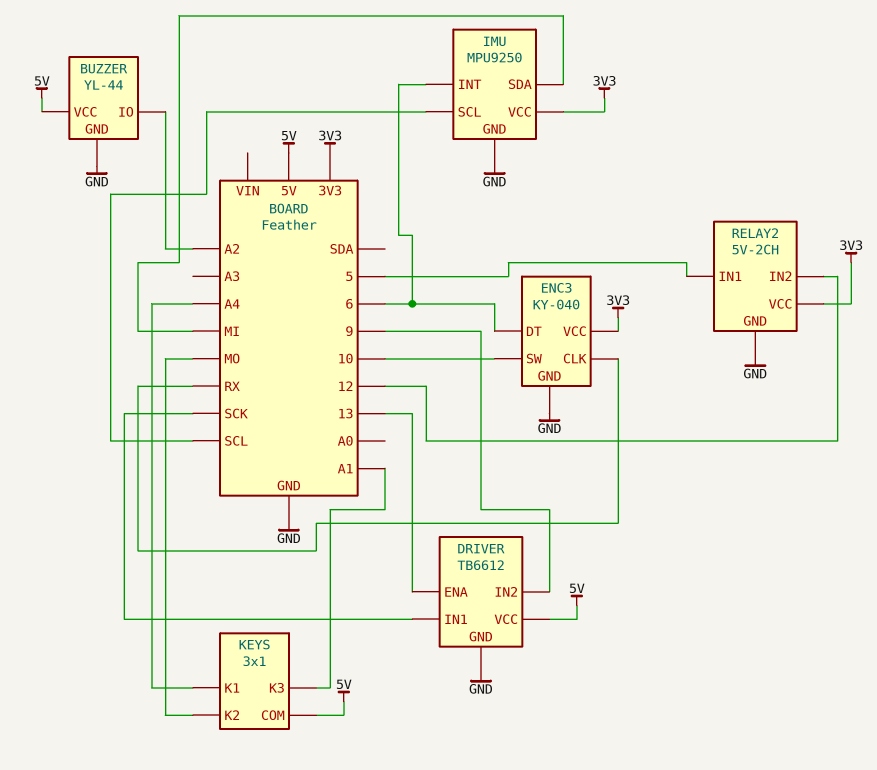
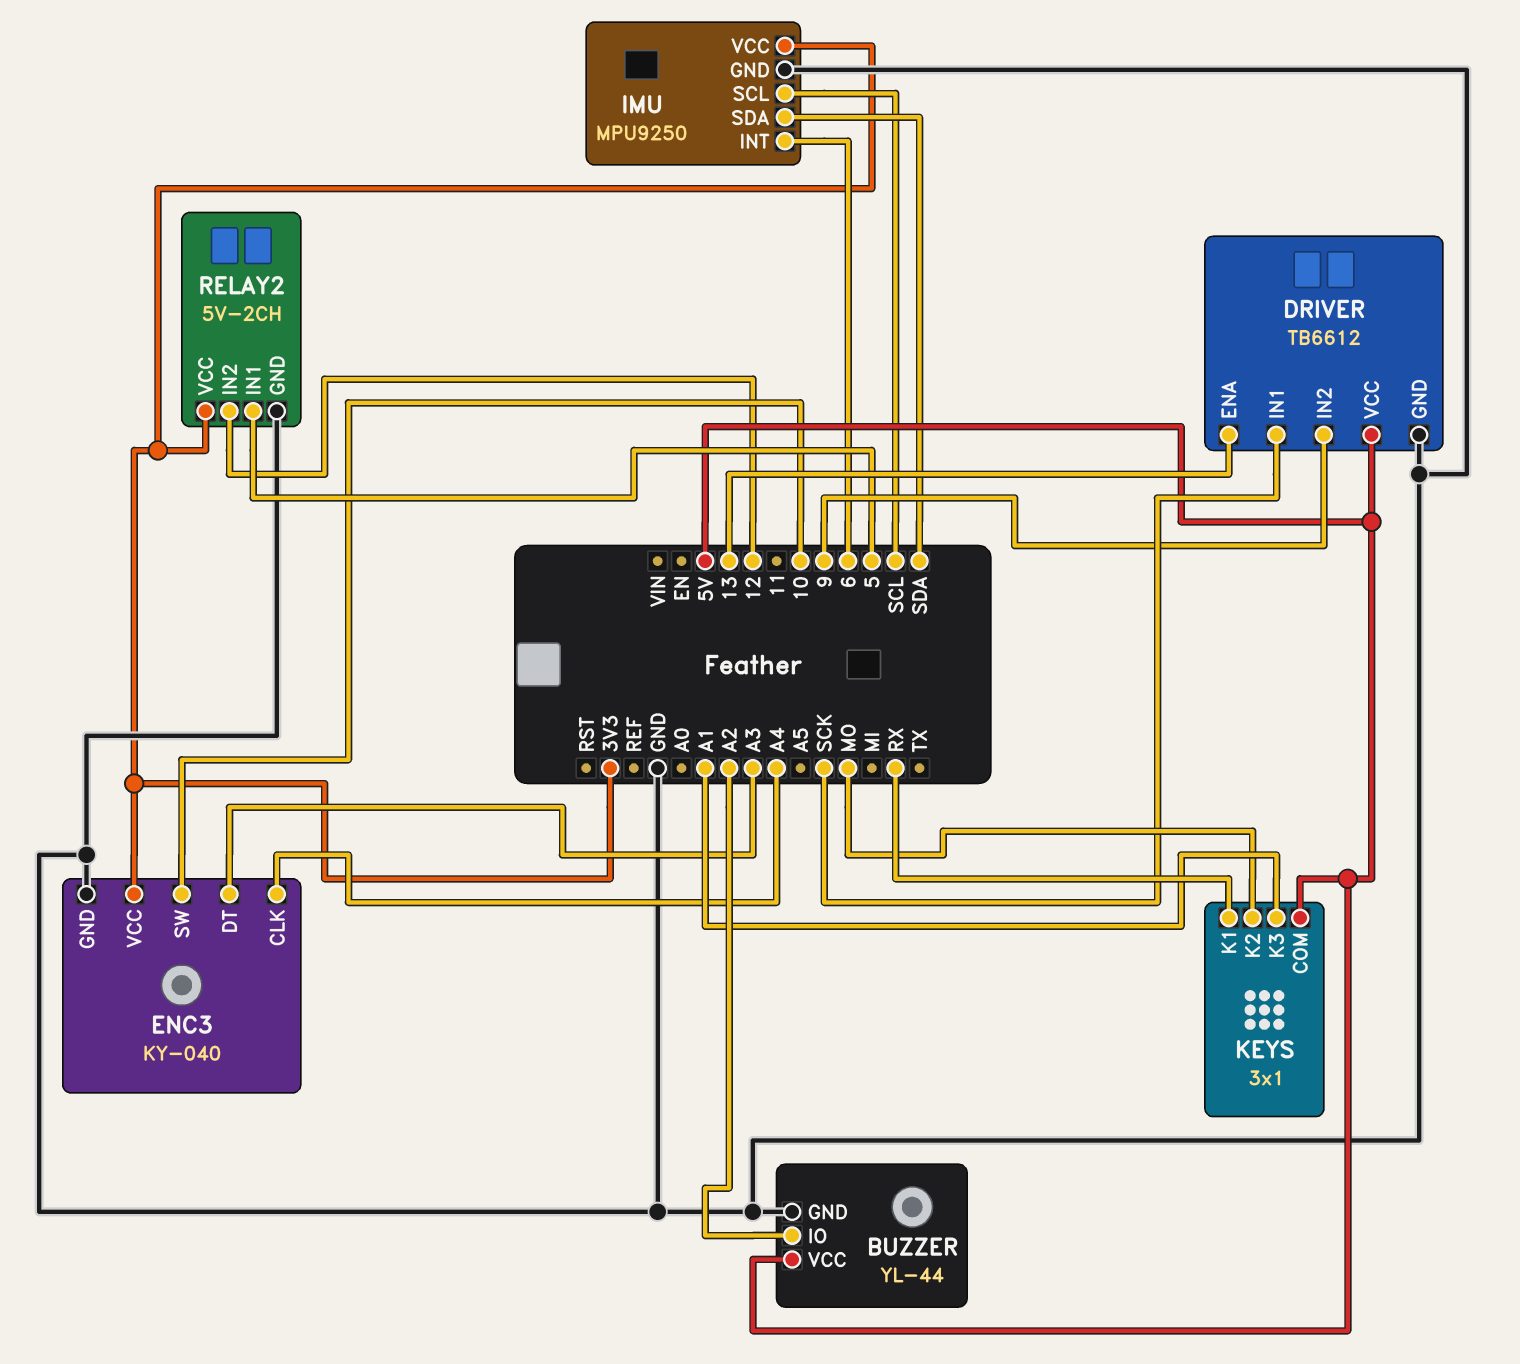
ENC3 pin CLK: RX -> A4
ENC3 pin DT: 6 -> A3
IMU pin SDA: MI -> SDA
KEYS pin K1: A4 -> RX

